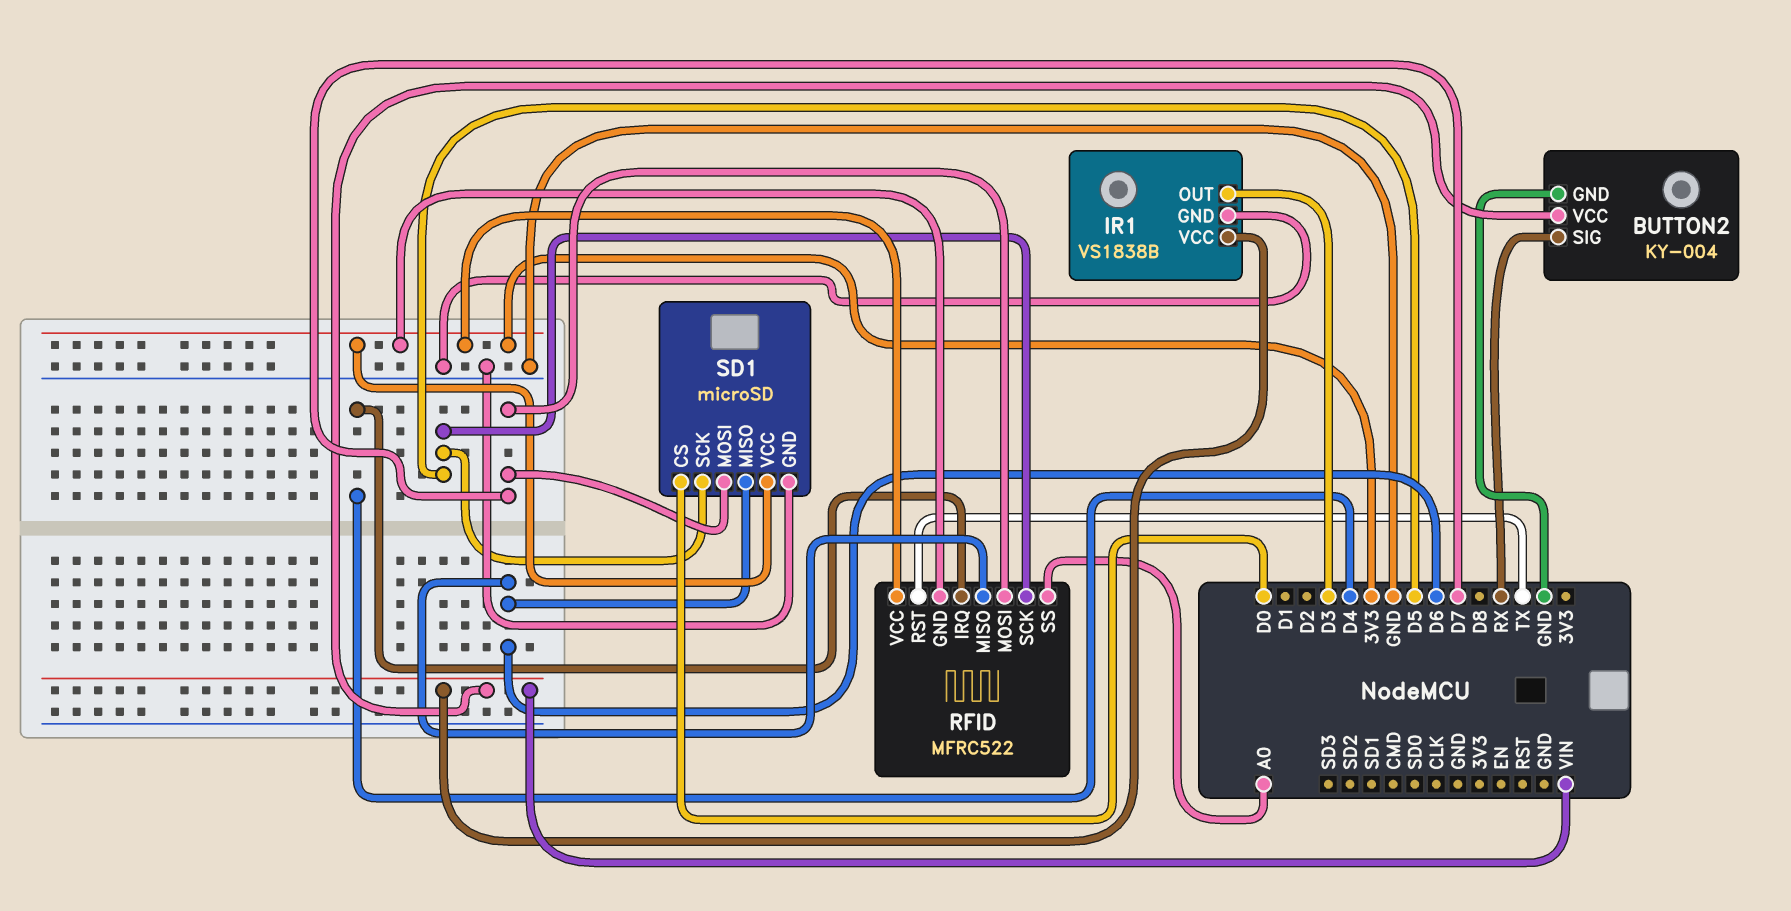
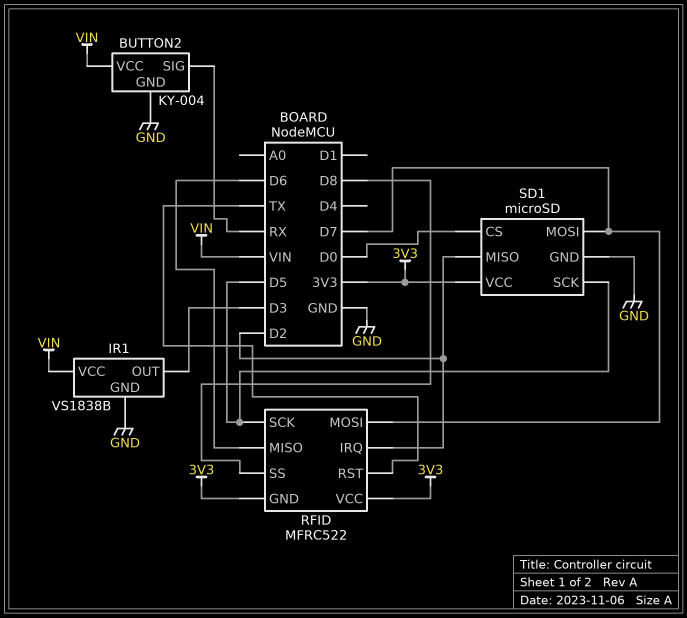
RFID pin IRQ: D4 -> D2
RFID pin SS: A0 -> D8
SD1 pin MISO: D6 -> D2

